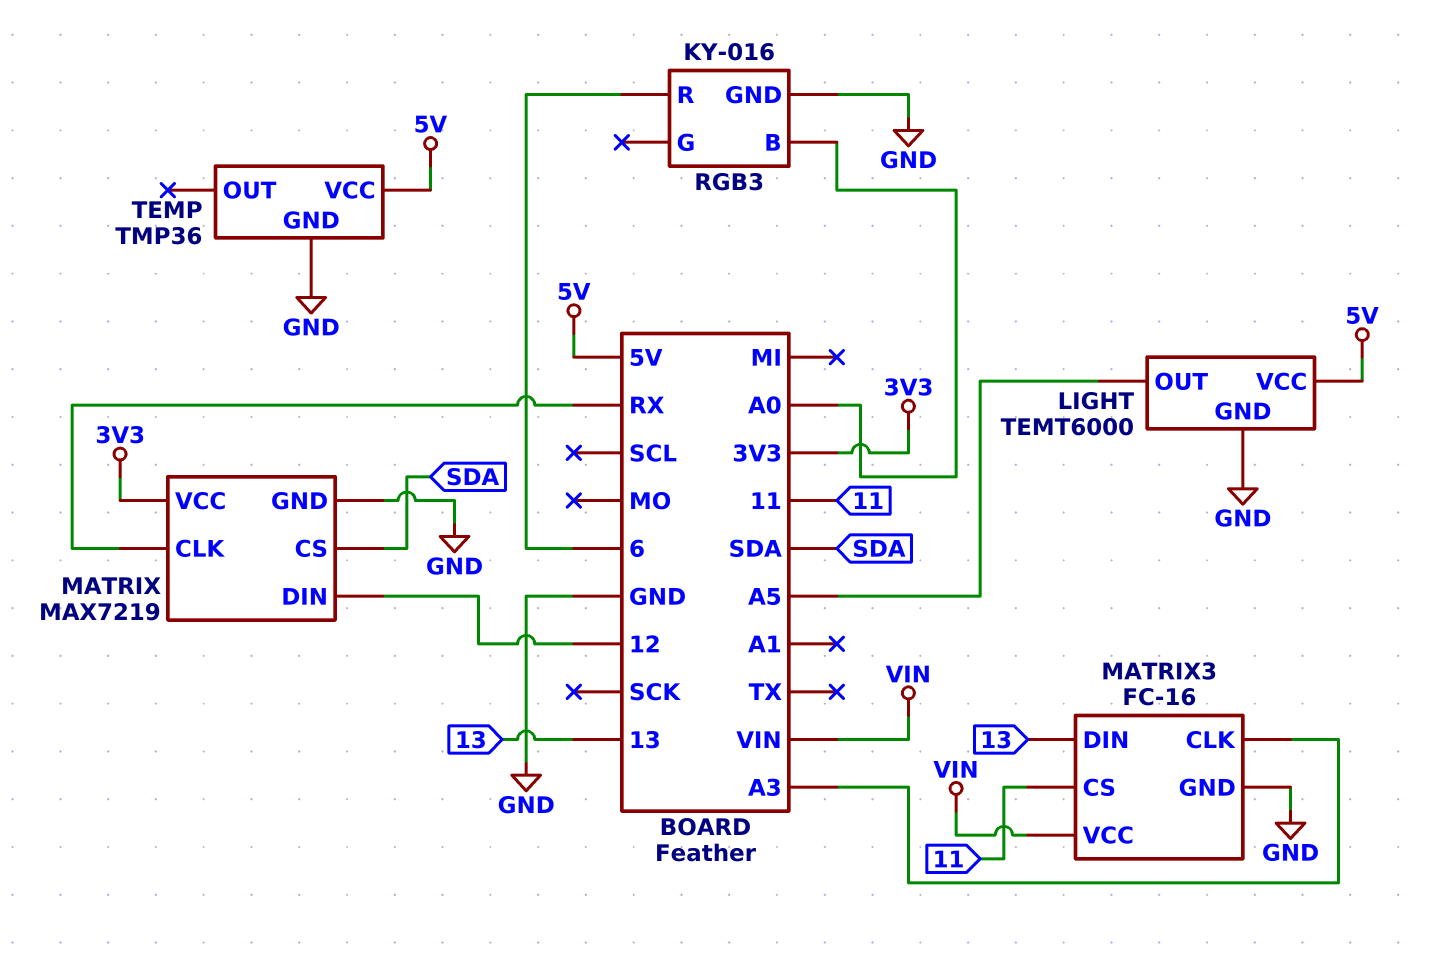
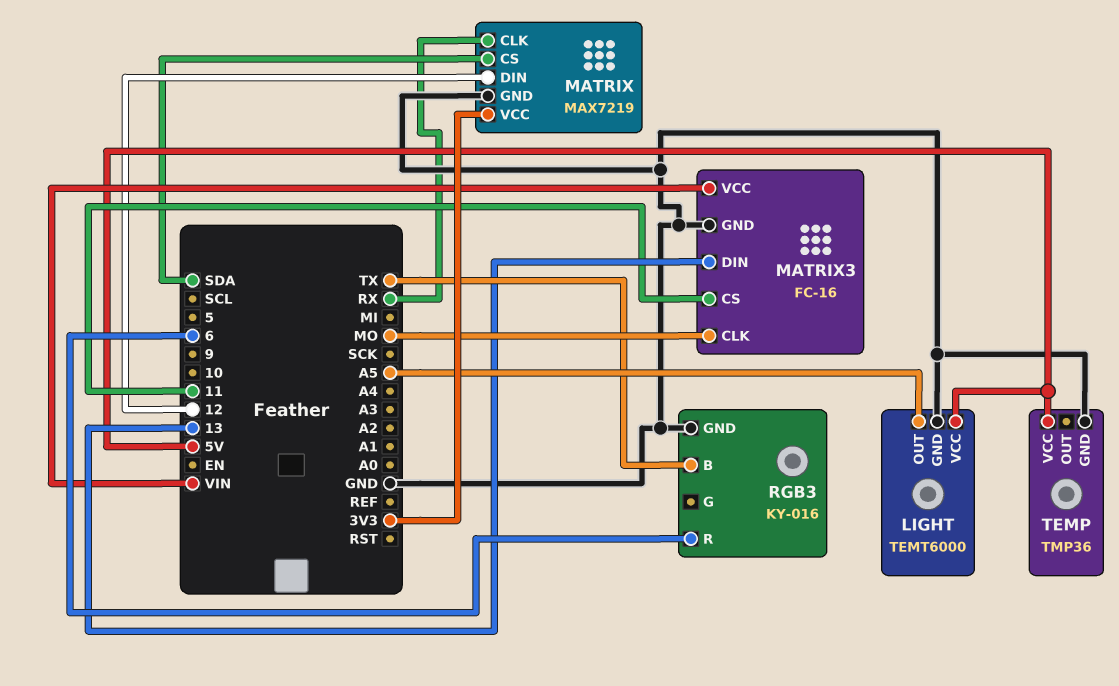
MATRIX3 pin CLK: A3 -> MO
RGB3 pin B: A0 -> TX

